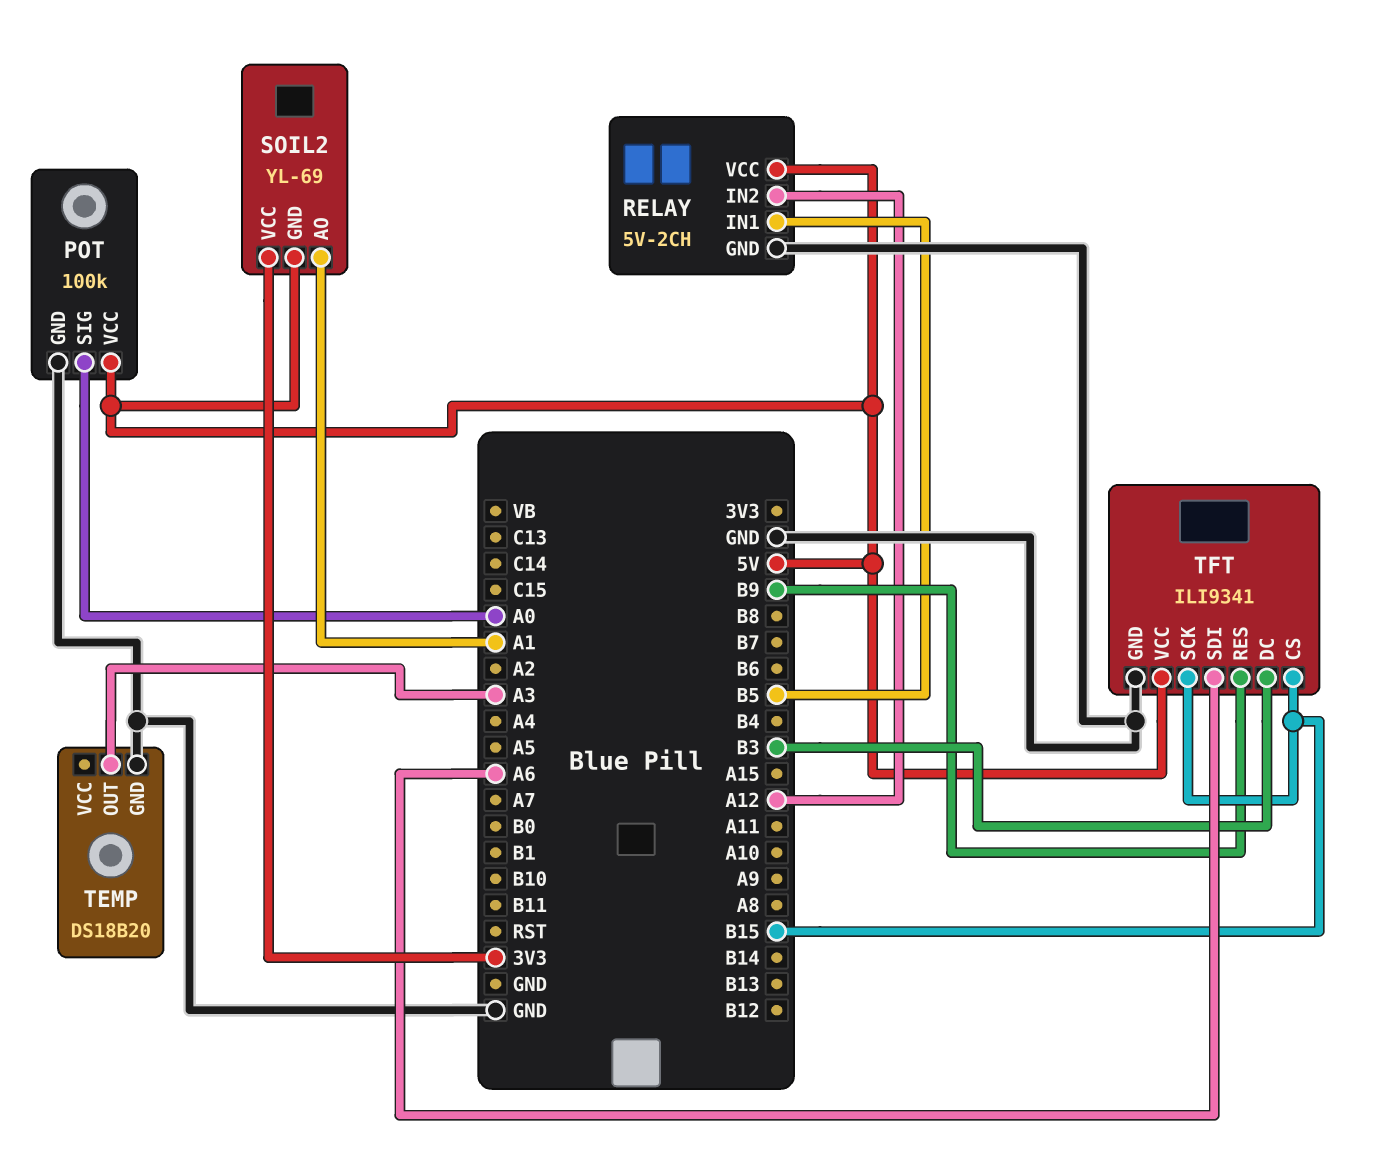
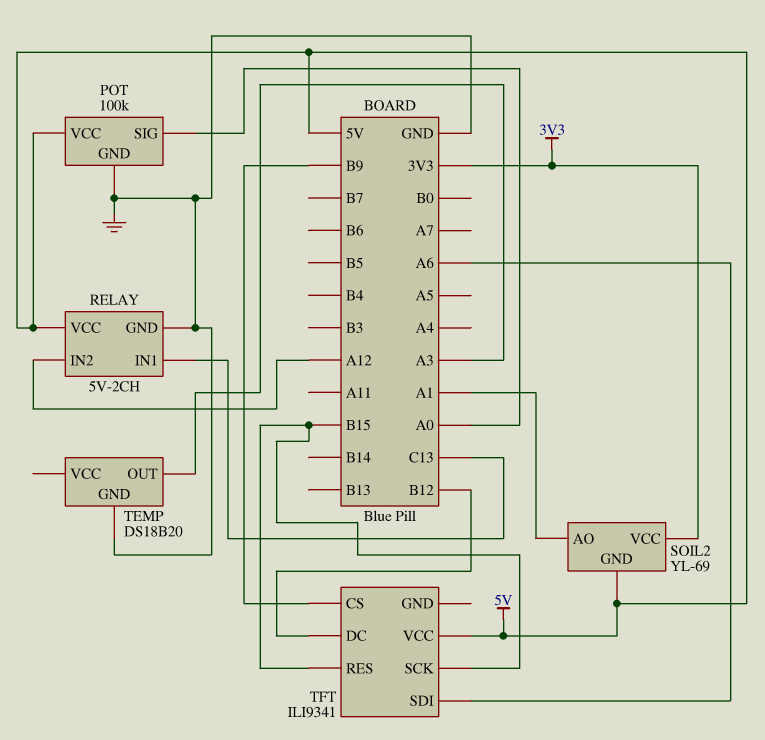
RELAY pin IN1: B5 -> C13
TFT pin CS: B15 -> B9
TFT pin DC: B3 -> B12
TFT pin GND: GND -> none
TFT pin RES: B9 -> B15

